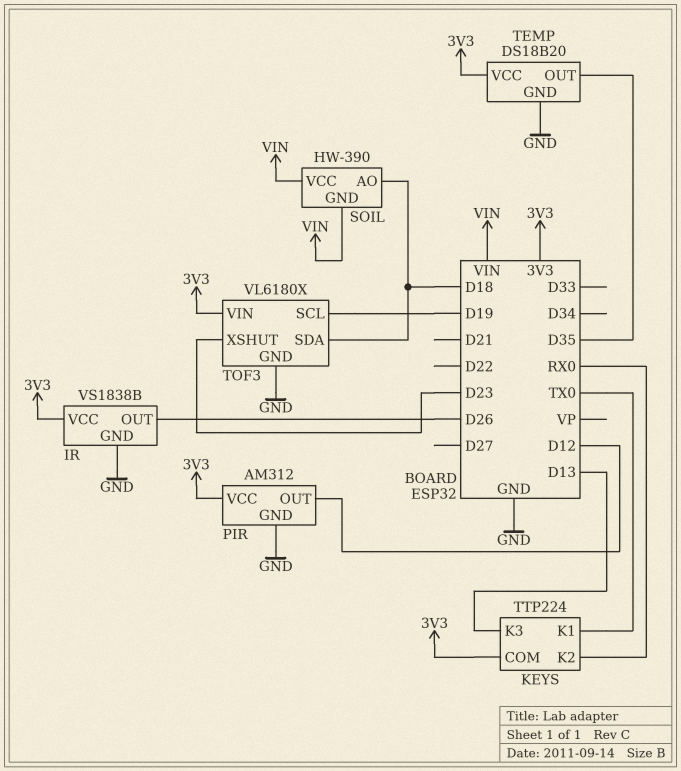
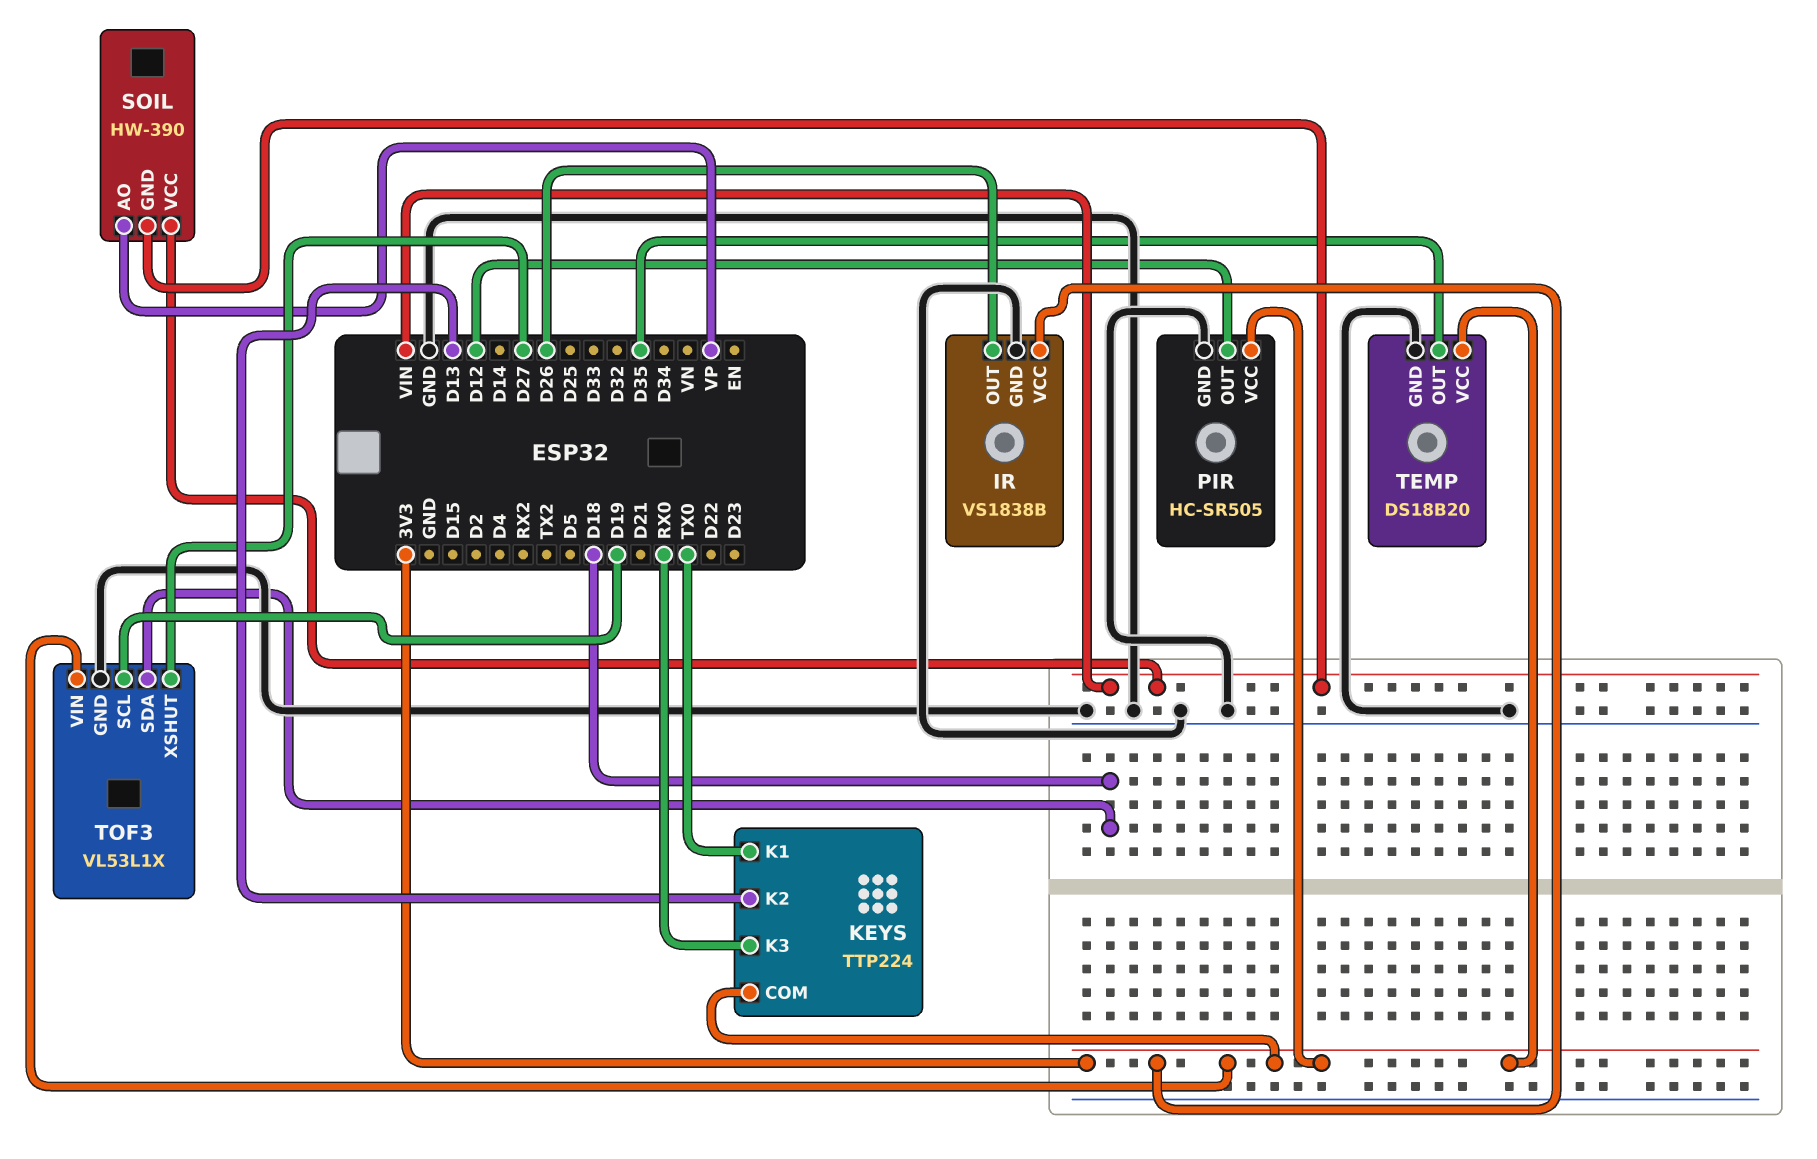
KEYS pin K2: RX0 -> D13
KEYS pin K3: D13 -> RX0
PIR: AM312 -> HC-SR505
SOIL pin AO: D18 -> VP
TOF3: VL6180X -> VL53L1X
TOF3 pin XSHUT: D23 -> D27

